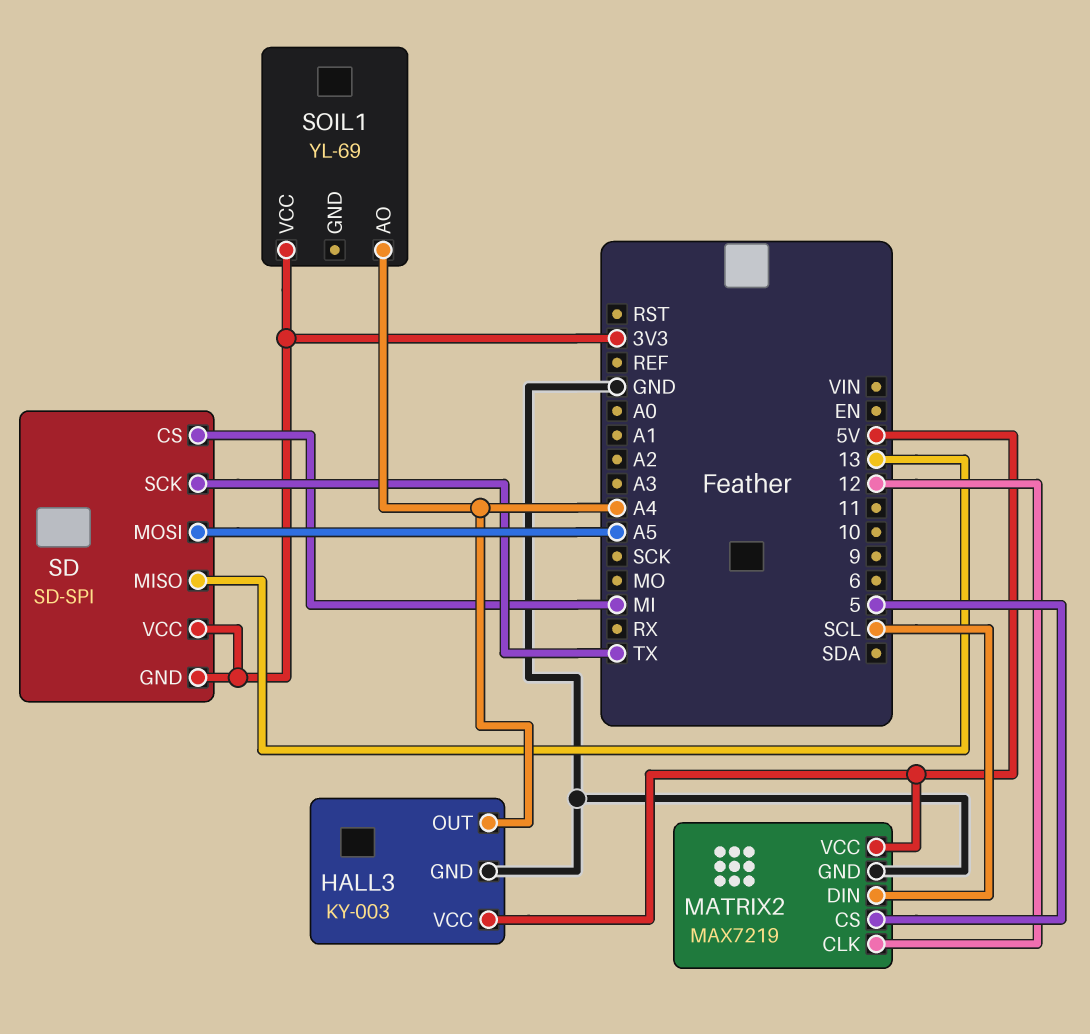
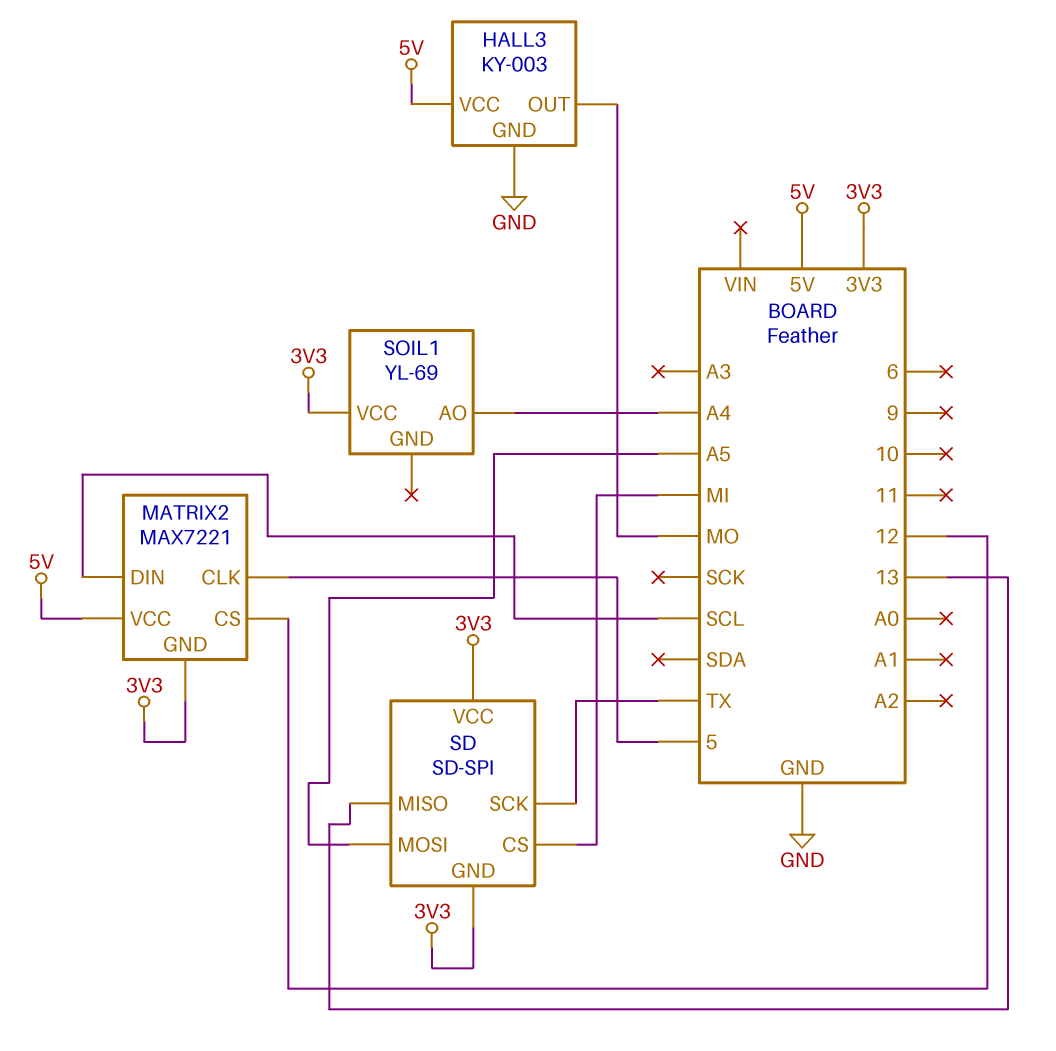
HALL3 pin OUT: A4 -> MO
MATRIX2: MAX7219 -> MAX7221
MATRIX2 pin CLK: 12 -> 5
MATRIX2 pin CS: 5 -> 12
MATRIX2 pin GND: GND -> 3V3

